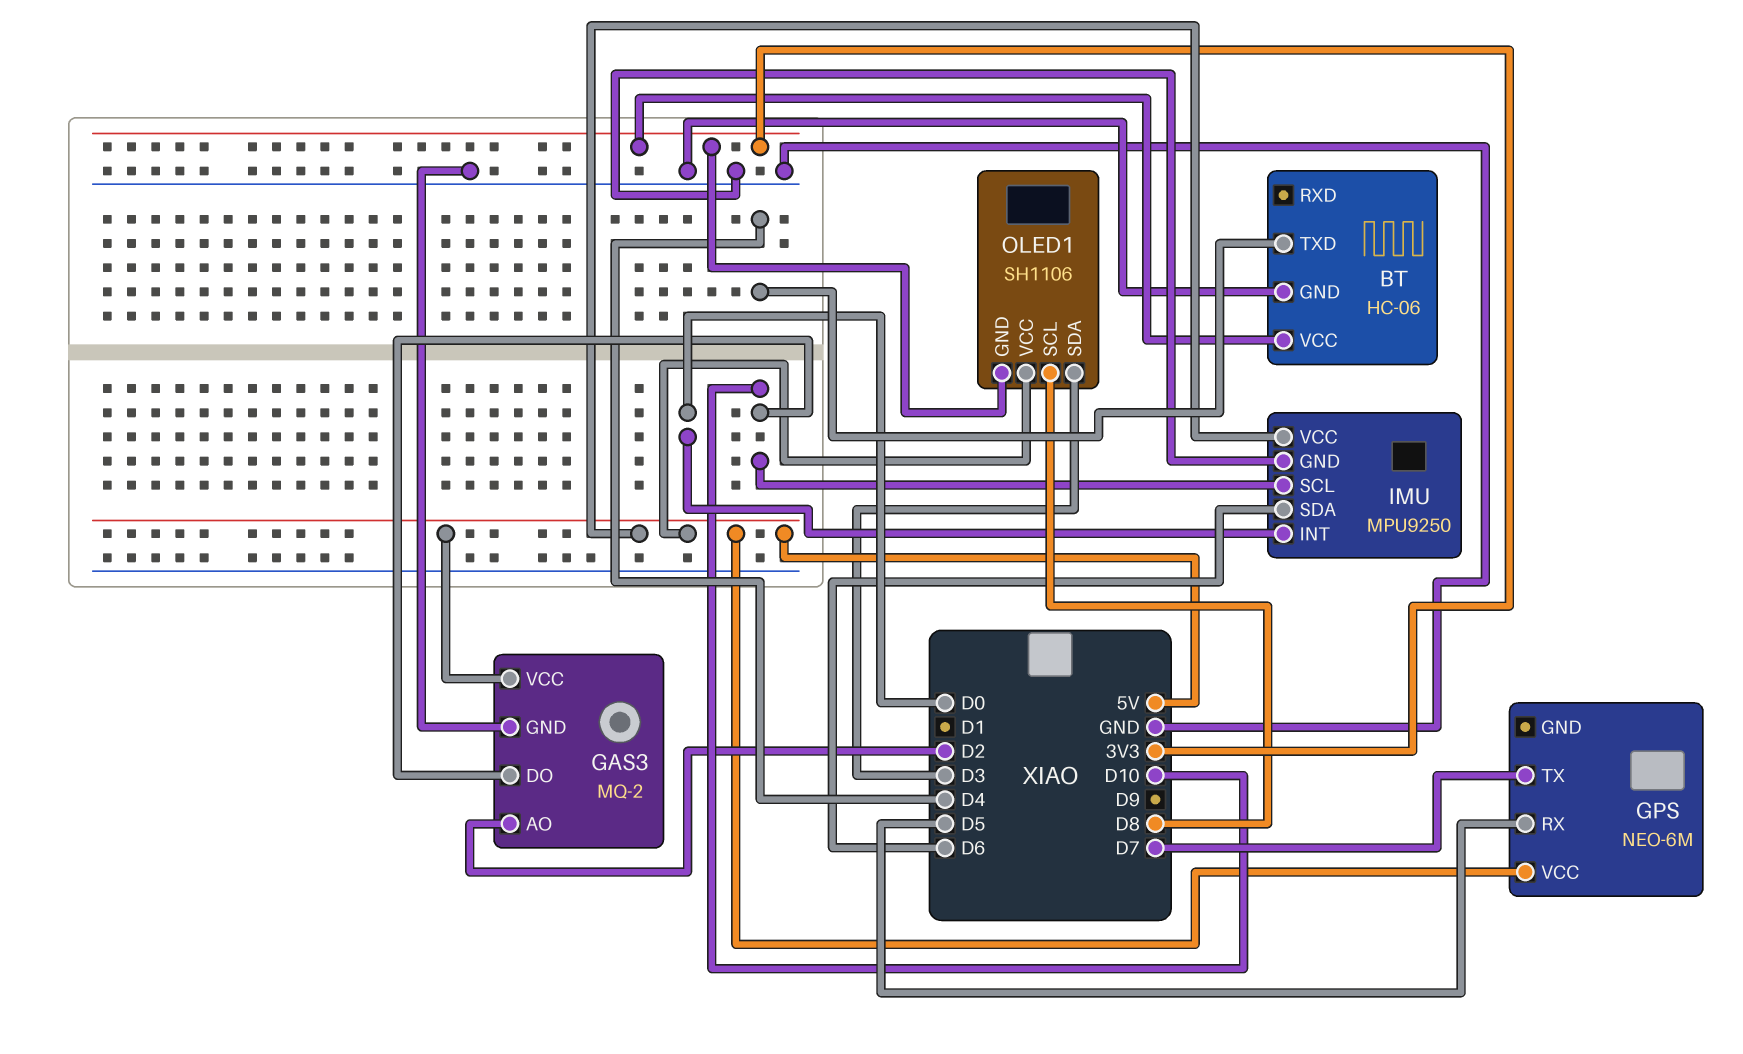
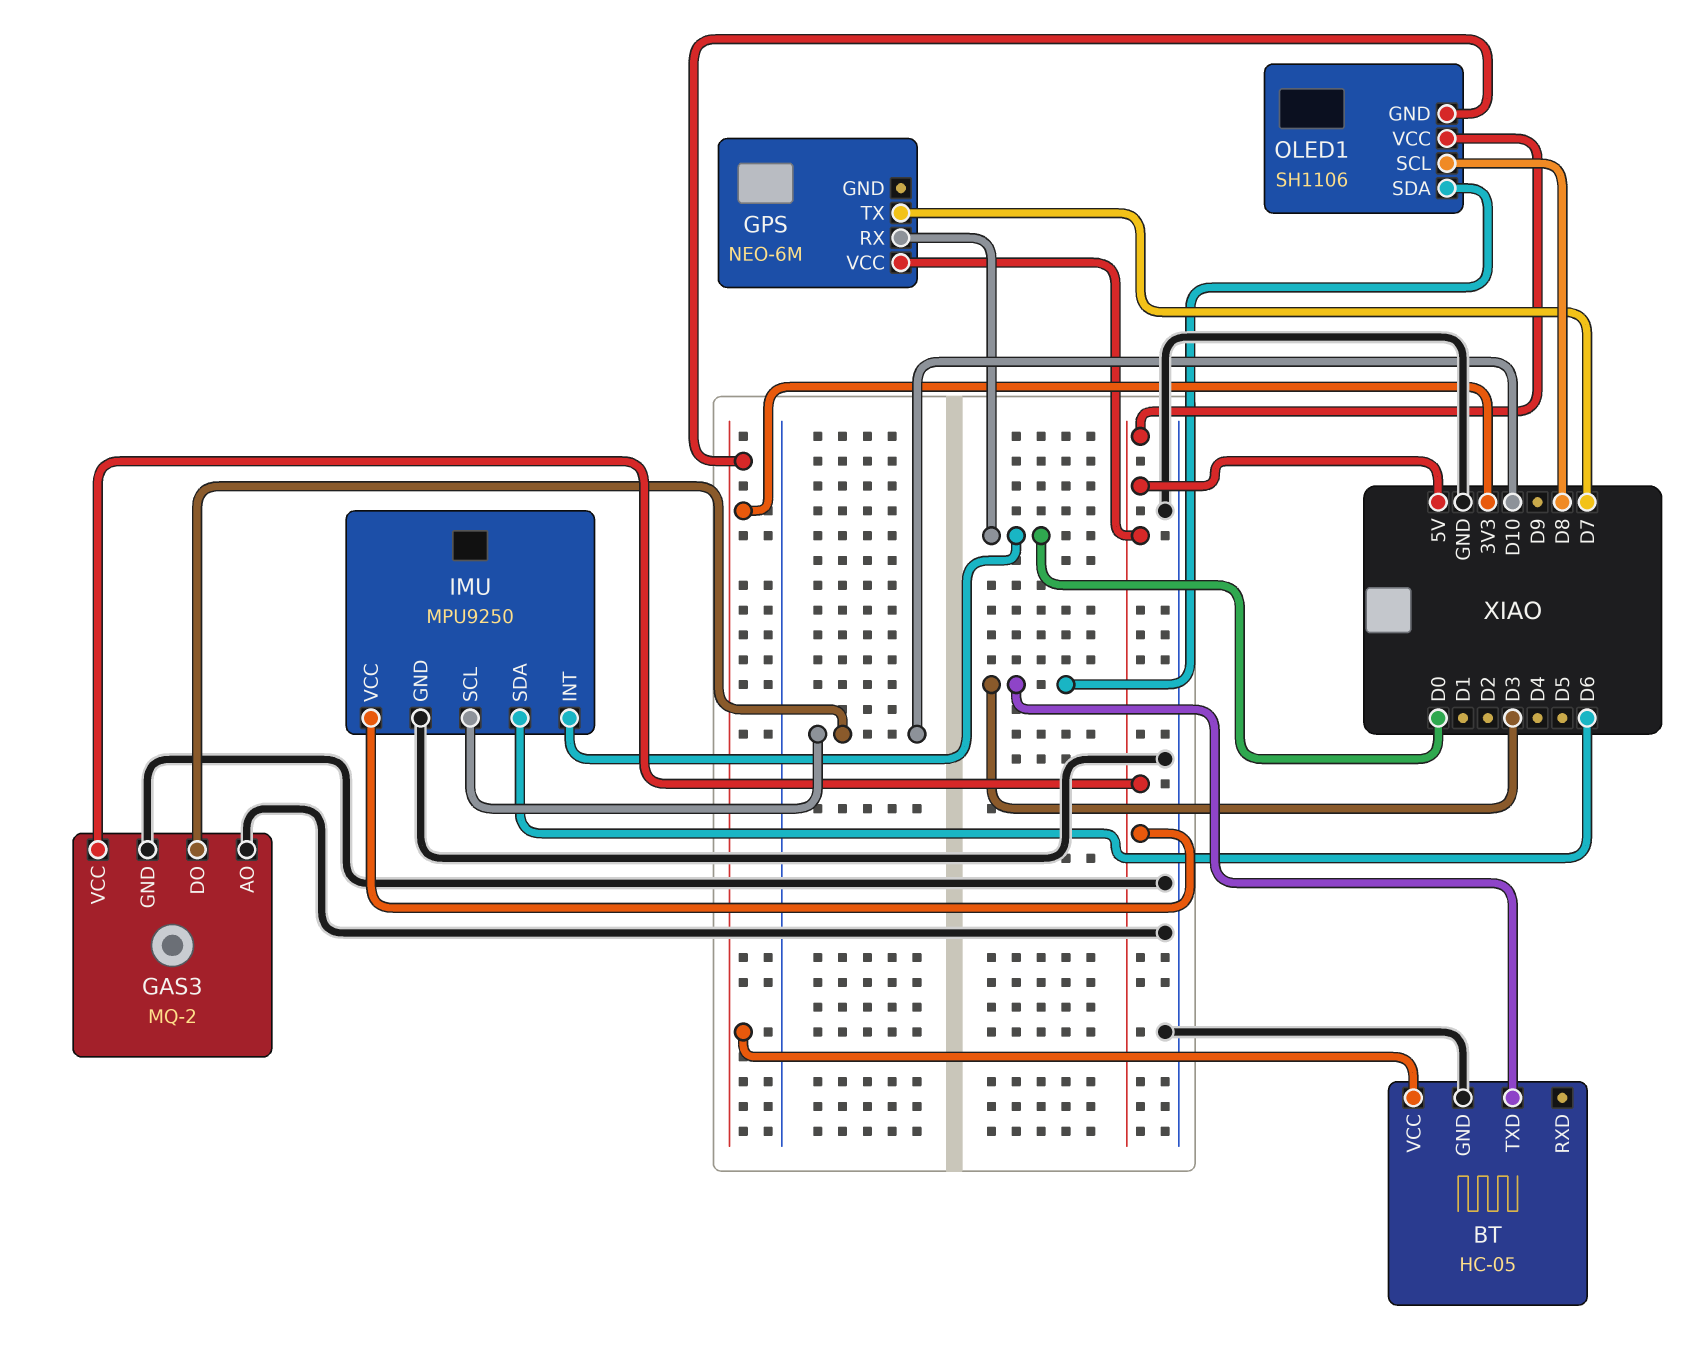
BT: HC-06 -> HC-05
BT pin TXD: D4 -> D3
GAS3 pin AO: D2 -> GND
GPS pin RX: D5 -> D0

